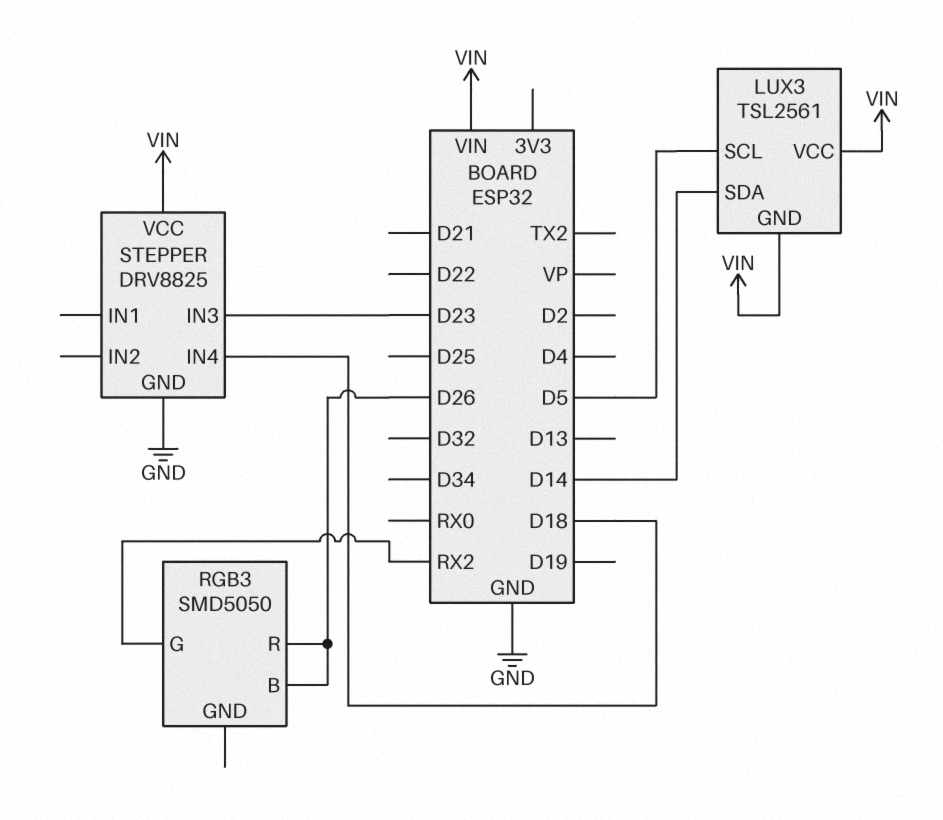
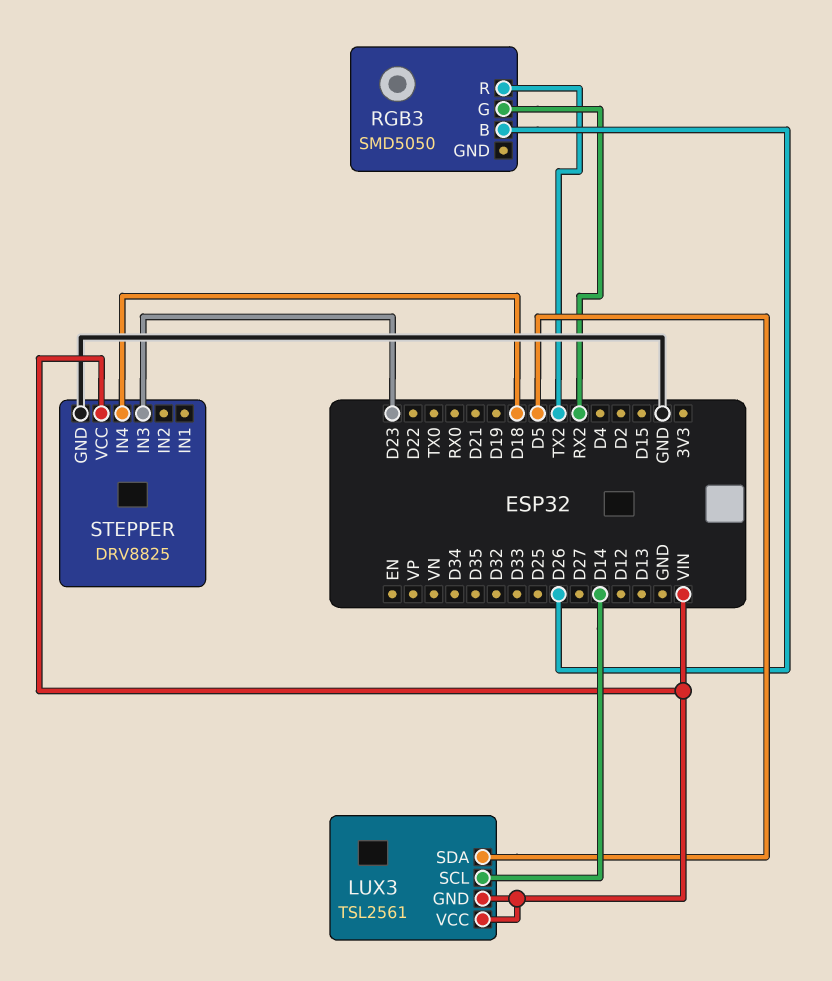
LUX3 pin SCL: D5 -> D14
LUX3 pin SDA: D14 -> D5
RGB3 pin R: D26 -> TX2

